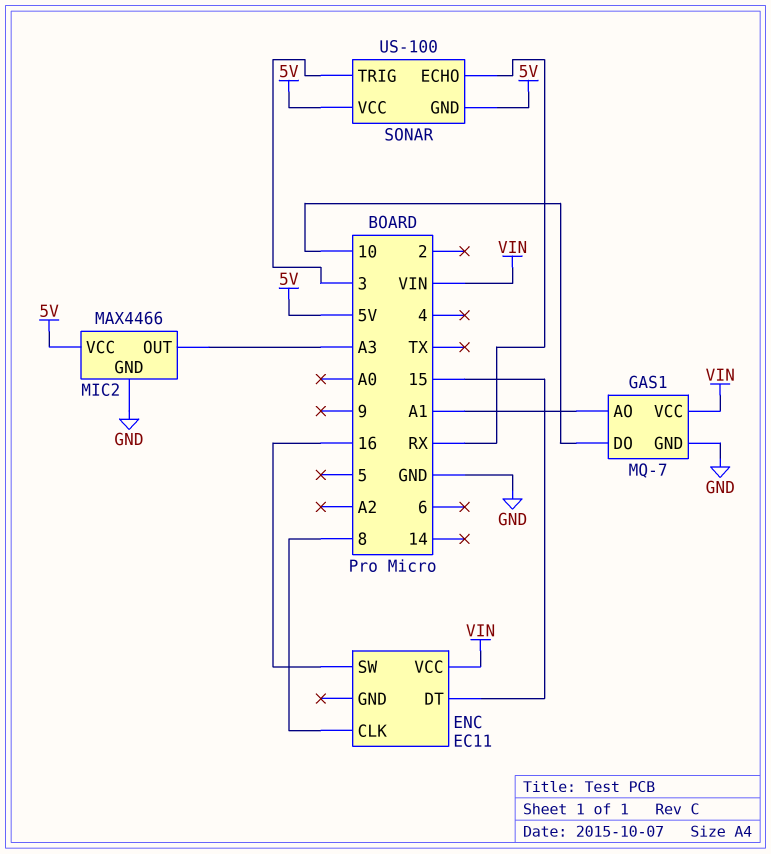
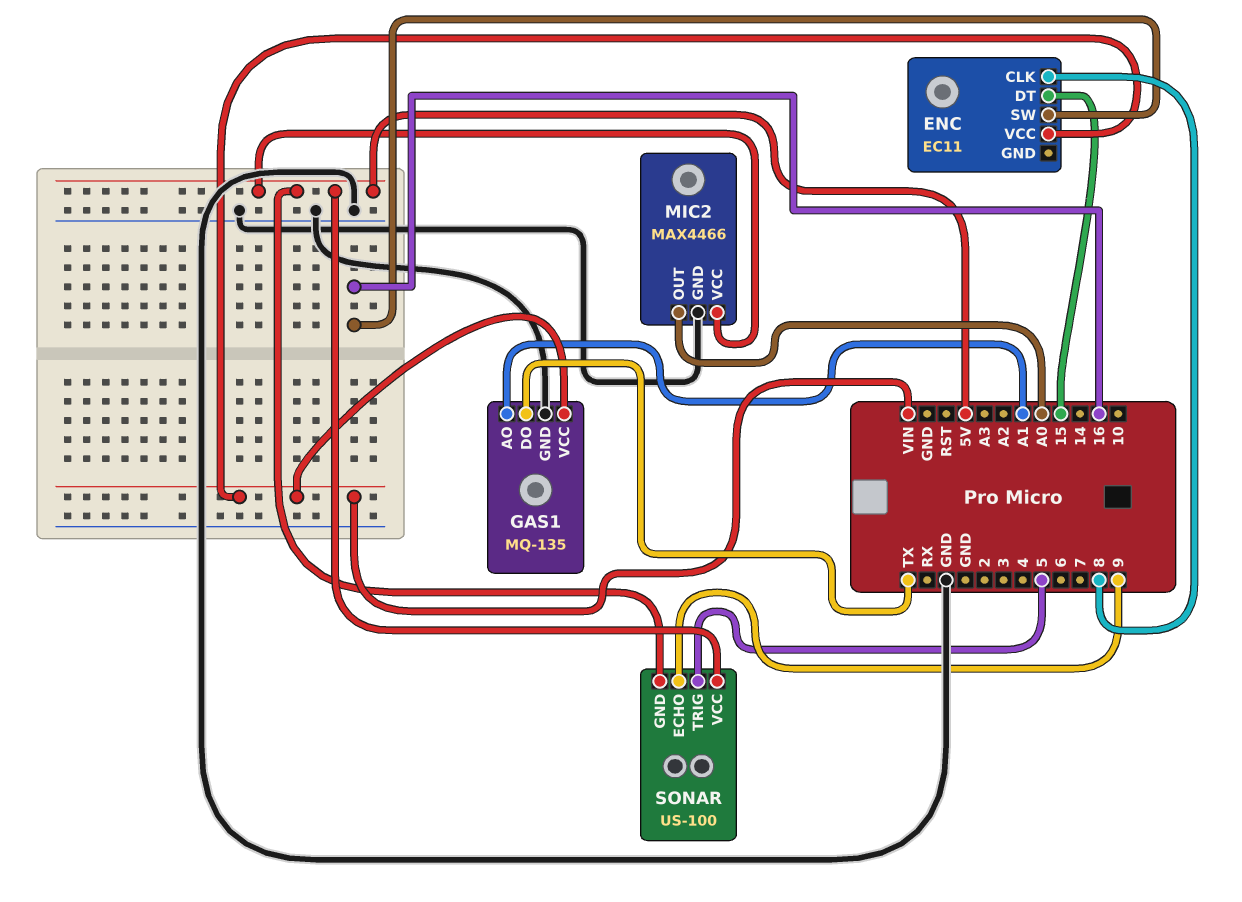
GAS1: MQ-7 -> MQ-135
GAS1 pin DO: 10 -> TX
MIC2 pin OUT: A3 -> A0
SONAR pin ECHO: RX -> 9
SONAR pin TRIG: 3 -> 5

